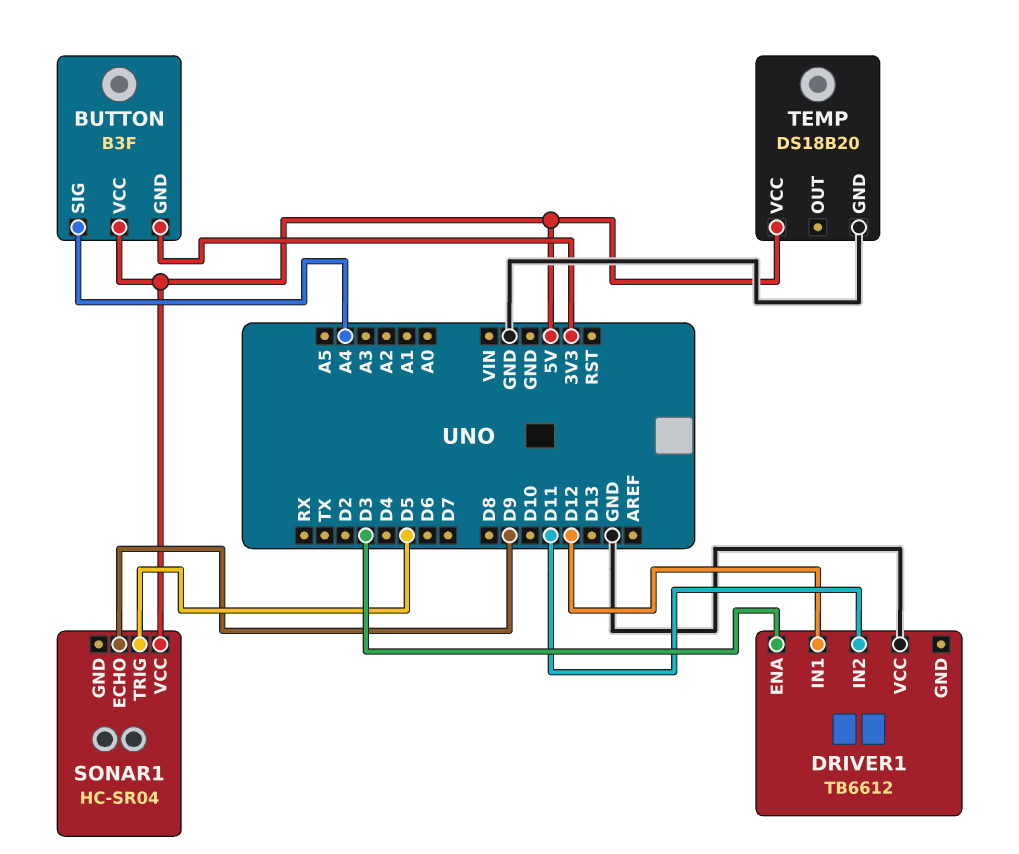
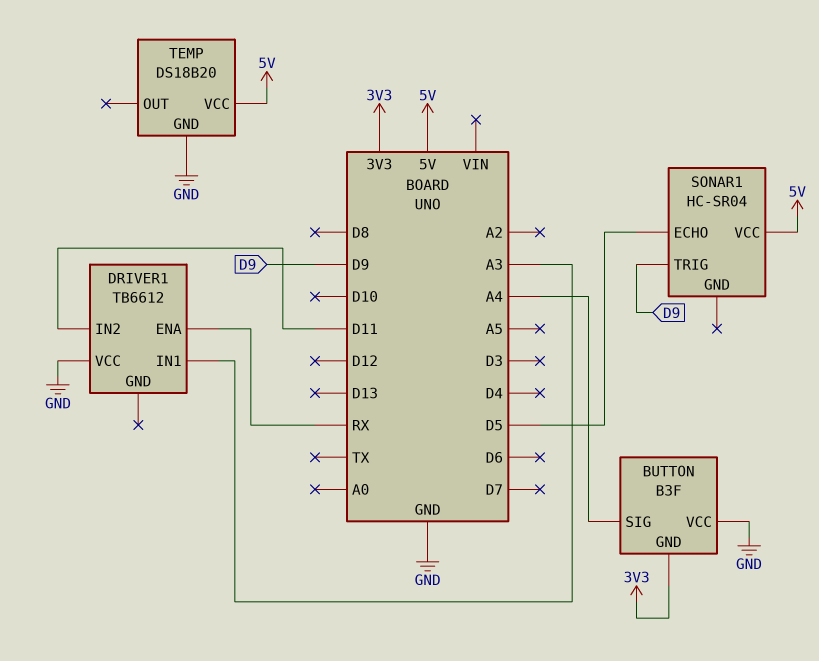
BUTTON pin VCC: 5V -> GND
DRIVER1 pin ENA: D3 -> RX
DRIVER1 pin IN1: D12 -> A3
SONAR1 pin ECHO: D9 -> D5
SONAR1 pin TRIG: D5 -> D9

